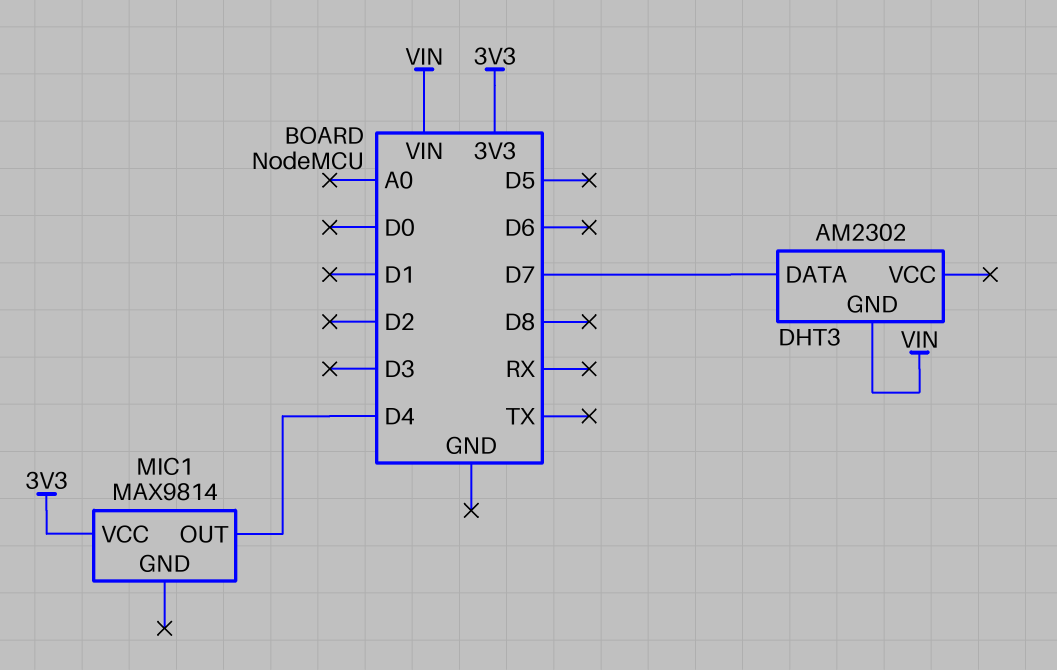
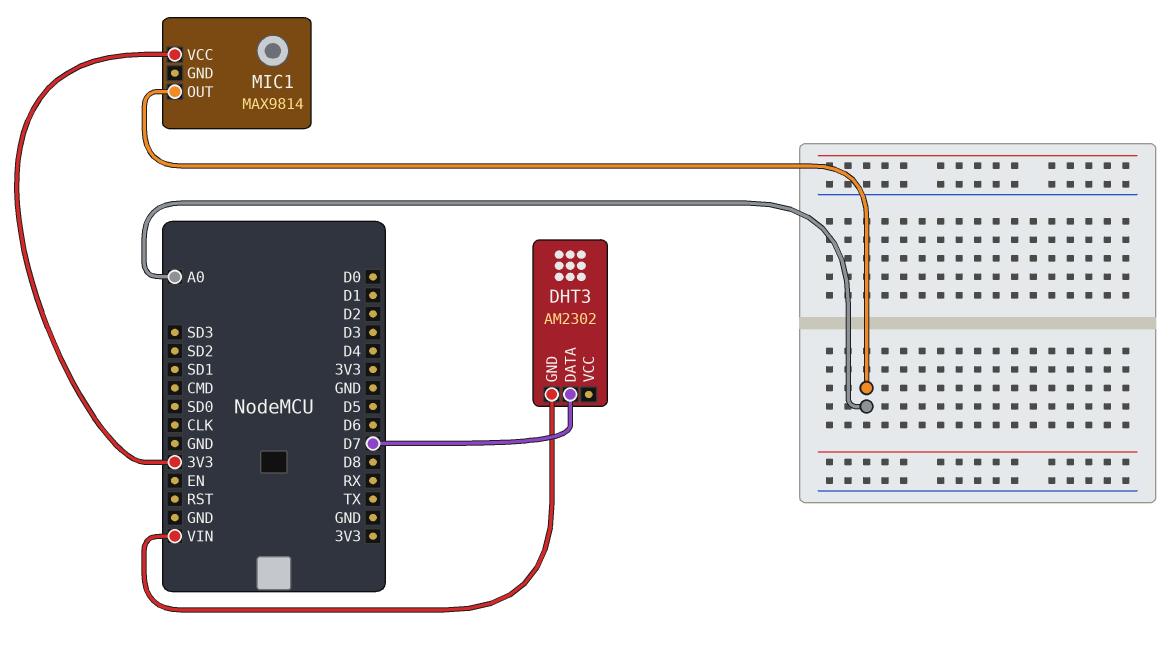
MIC1 pin OUT: D4 -> A0

